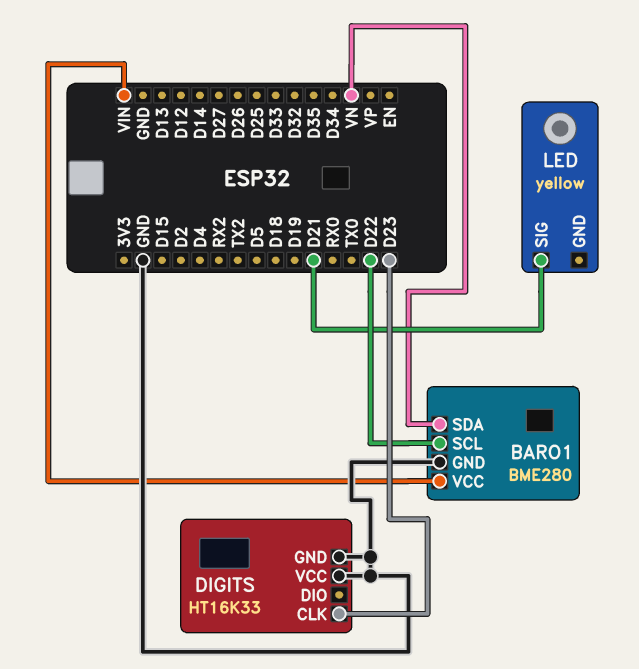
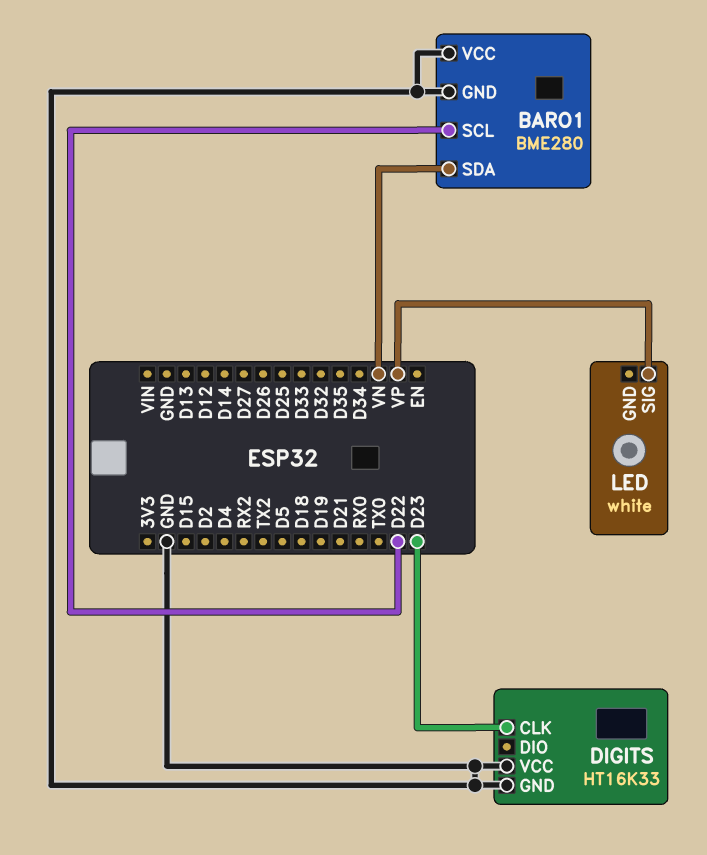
BARO1 pin VCC: VIN -> GND
LED: yellow -> white
LED pin SIG: D21 -> VP

